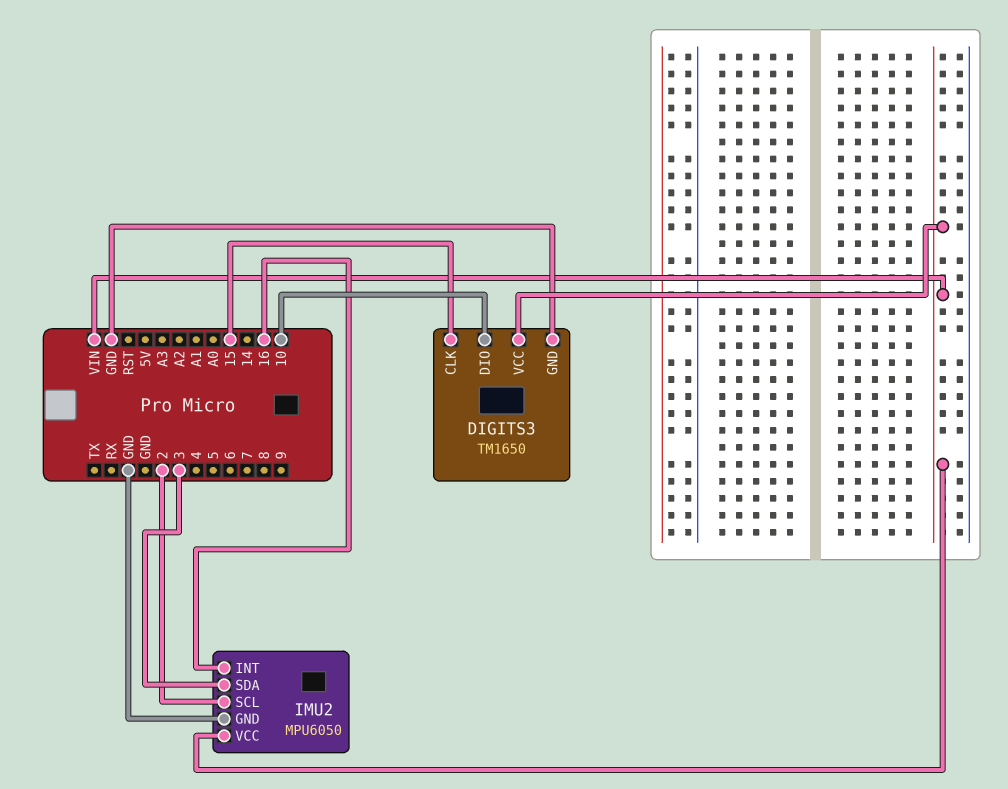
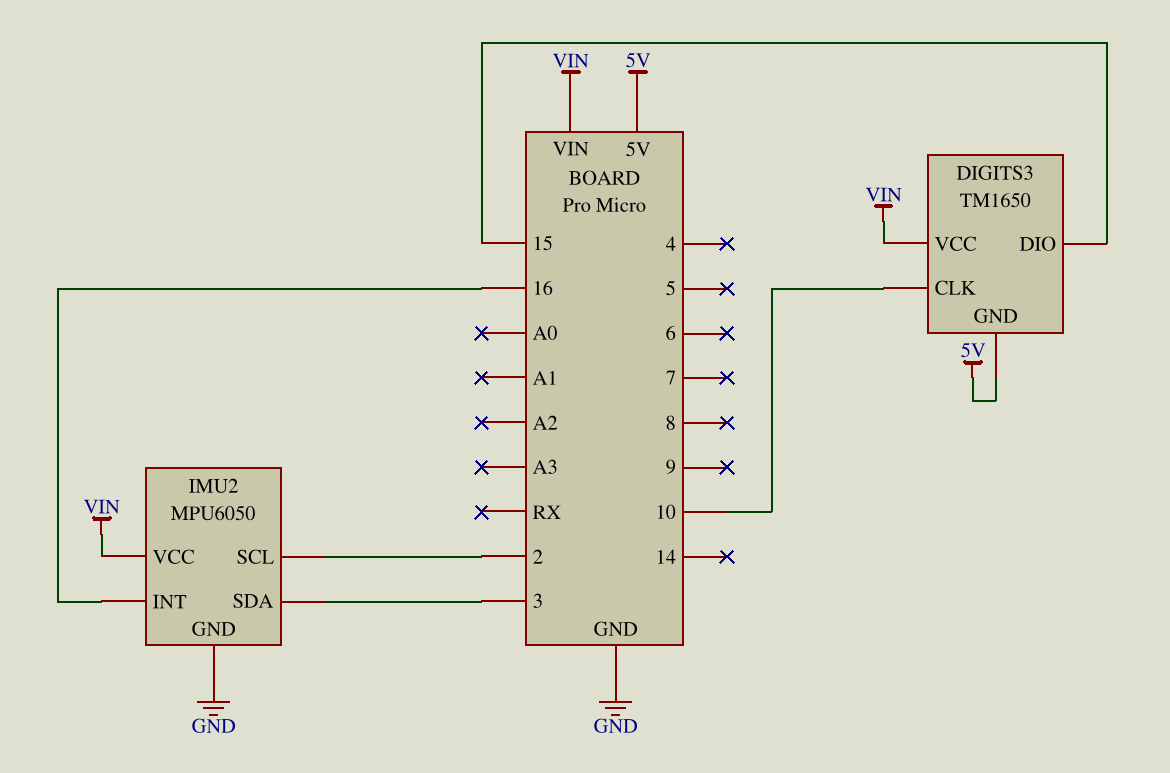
DIGITS3 pin CLK: 15 -> 10
DIGITS3 pin DIO: 10 -> 15
DIGITS3 pin GND: GND -> 5V

